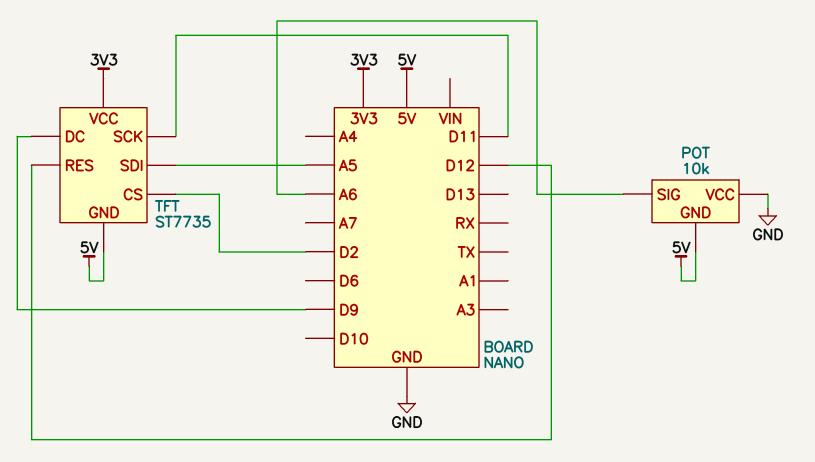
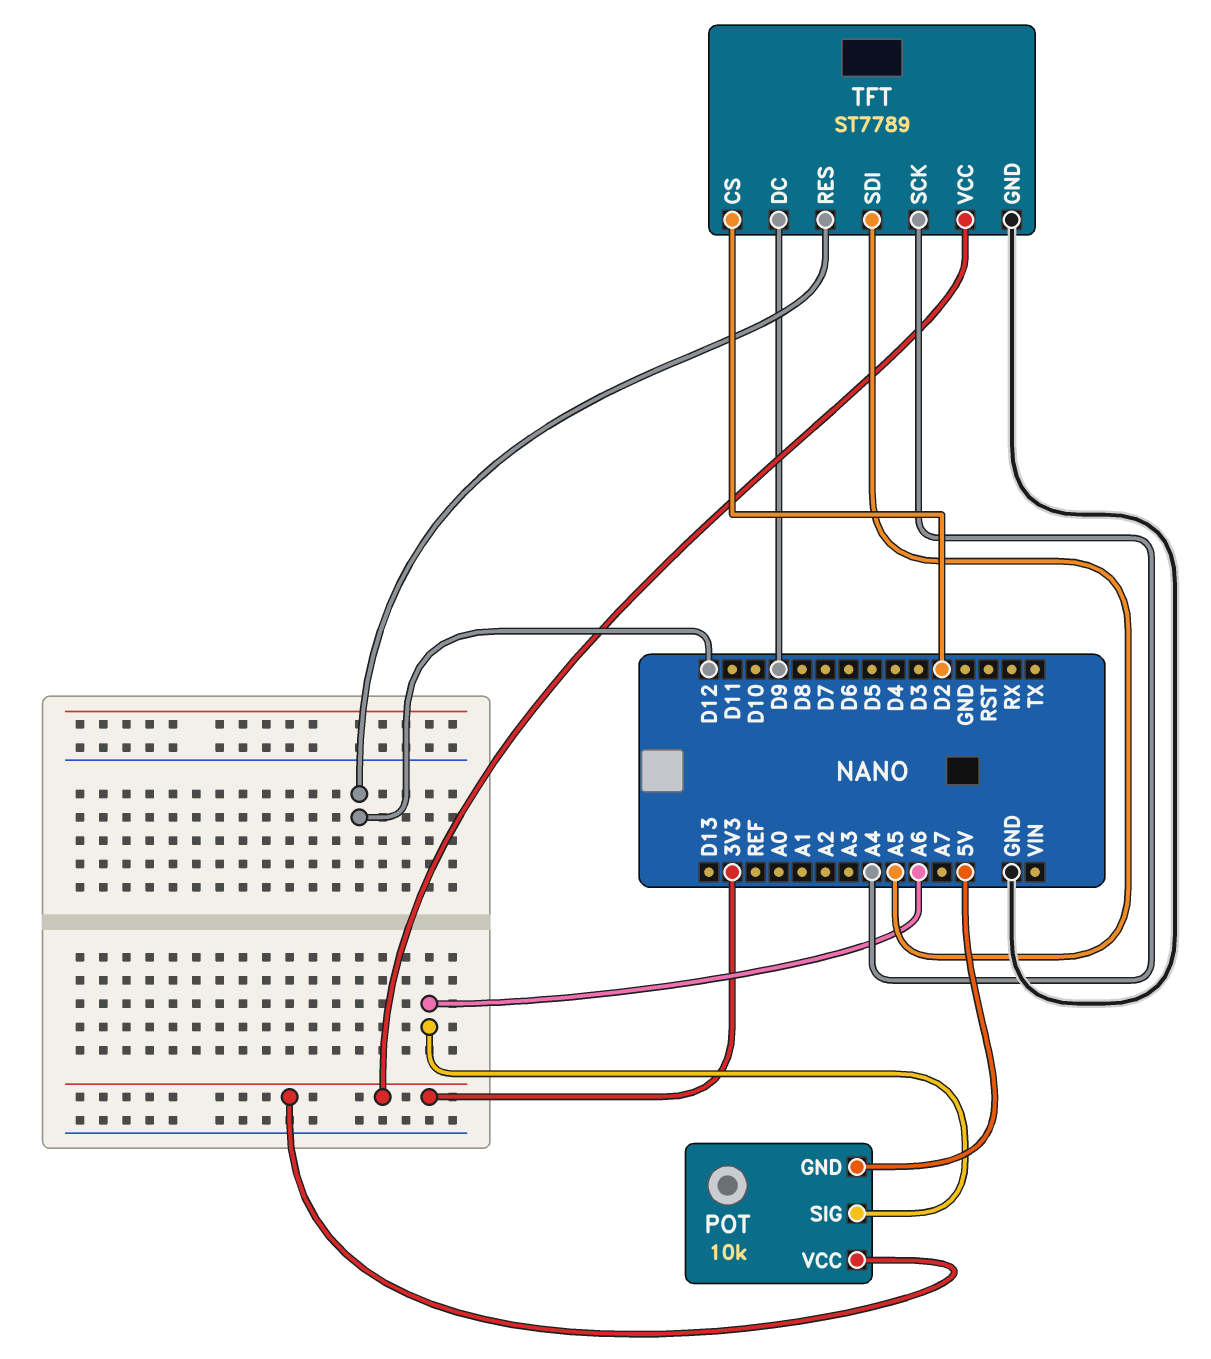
POT pin VCC: GND -> 3V3
TFT: ST7735 -> ST7789
TFT pin GND: 5V -> GND
TFT pin SCK: D11 -> A4

